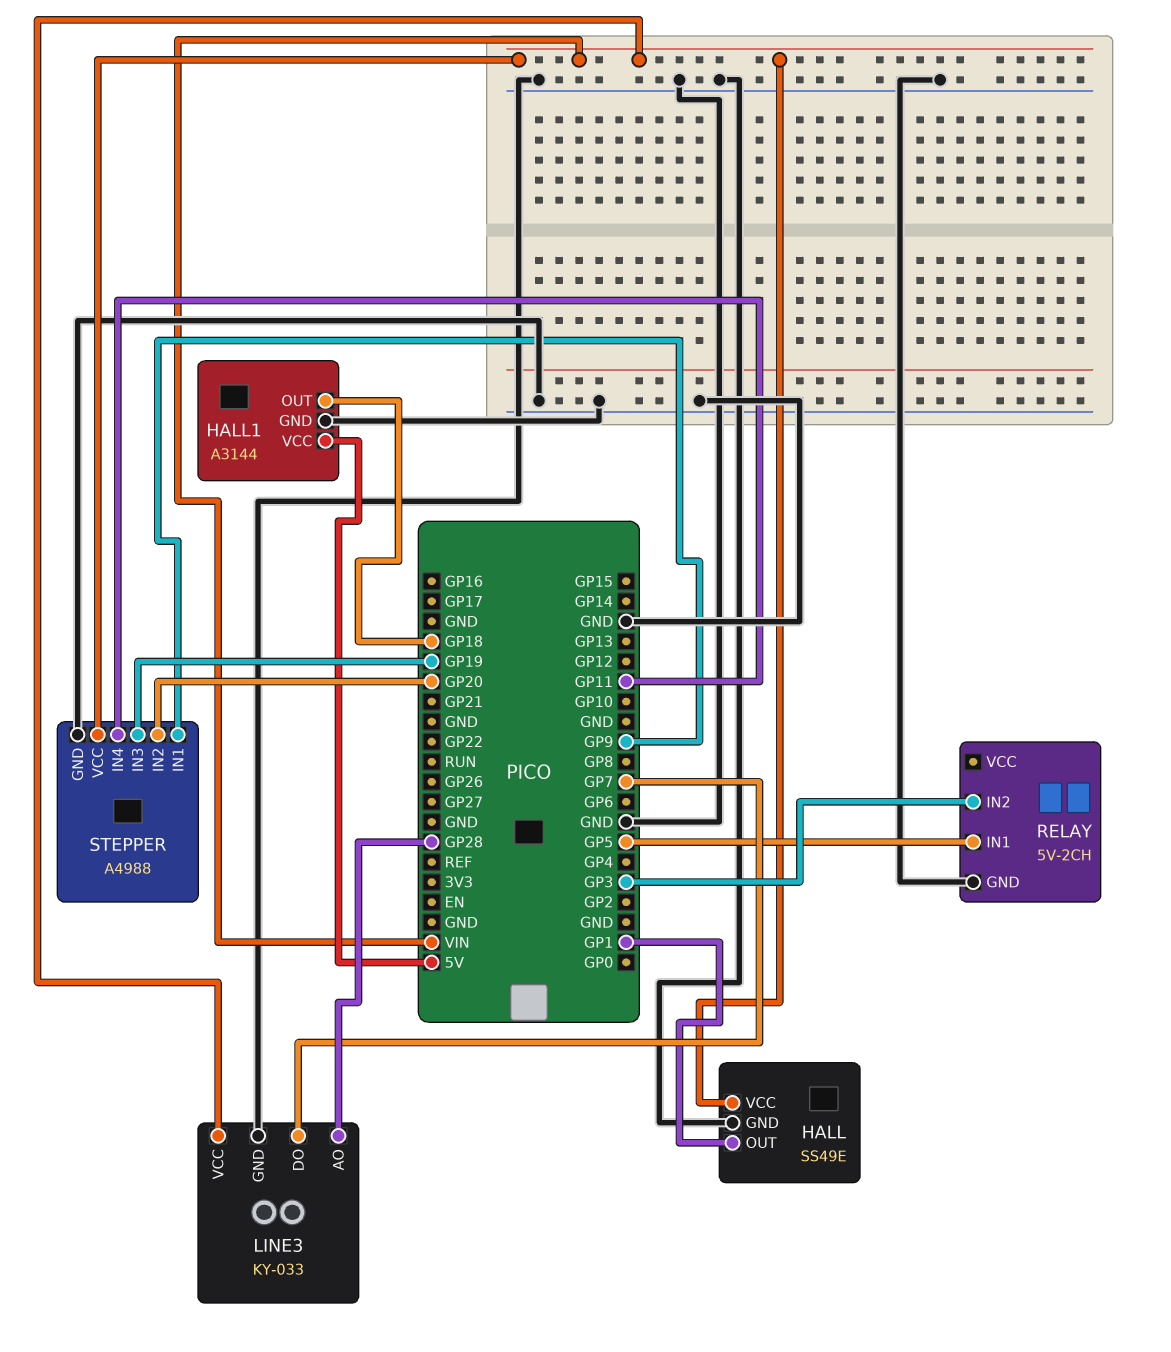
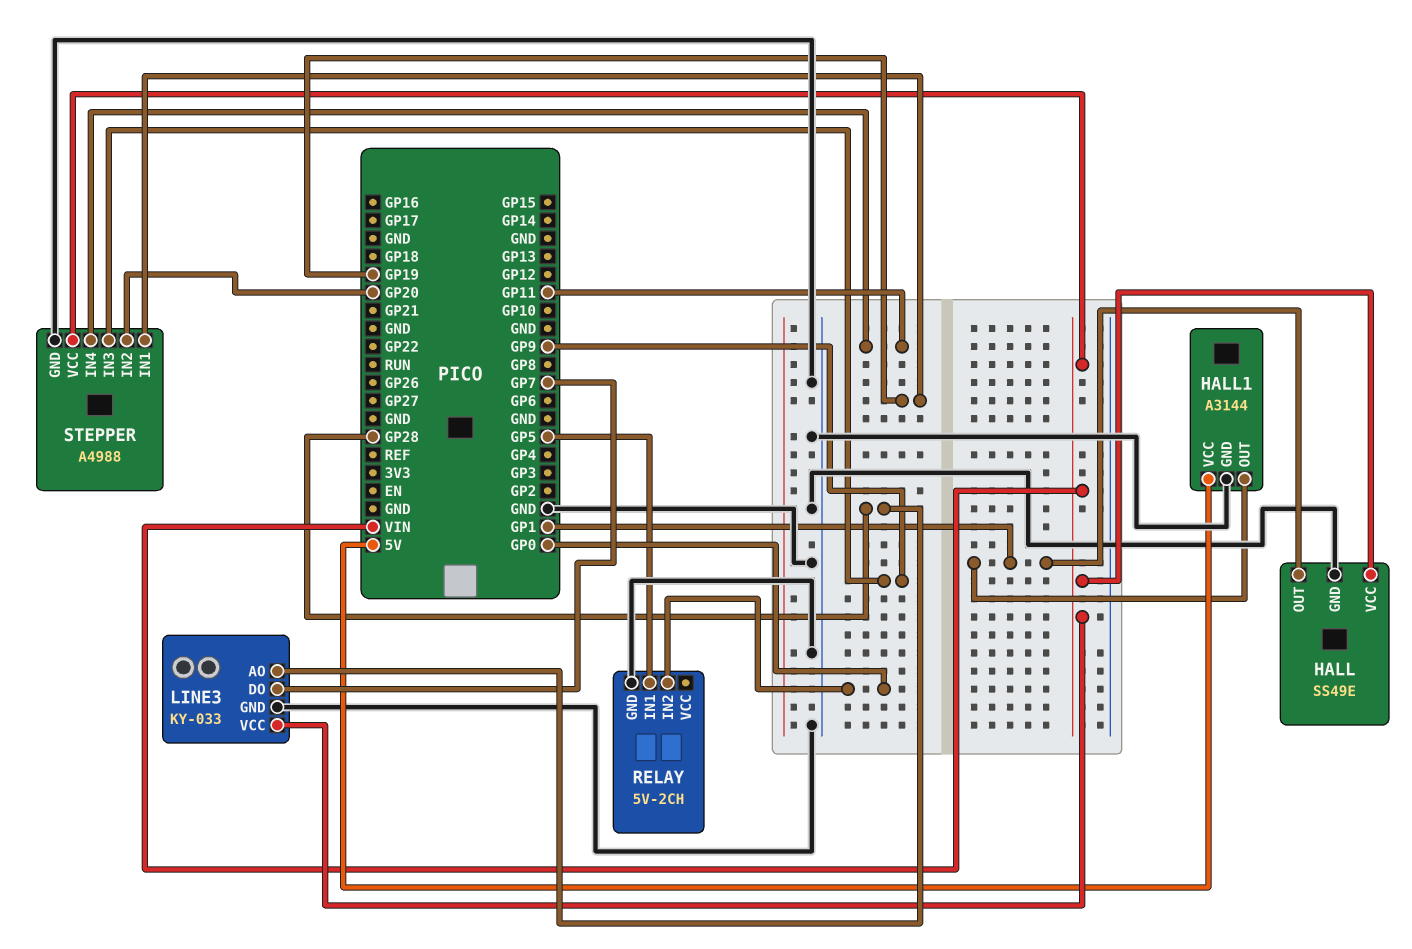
HALL1 pin OUT: GP18 -> GP1
RELAY pin IN2: GP3 -> GP0
STEPPER pin IN1: GP9 -> GP19
STEPPER pin IN3: GP19 -> GP9

